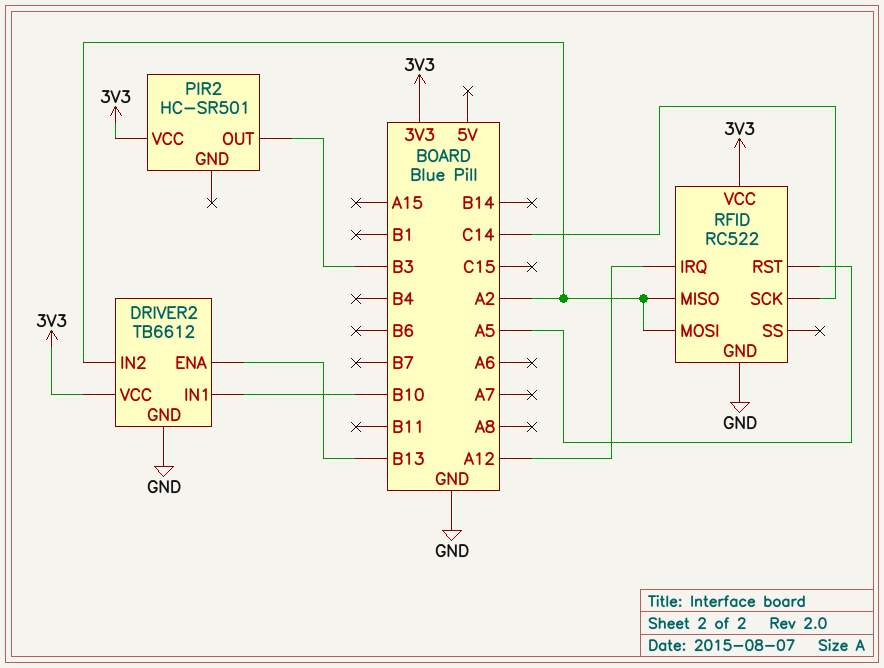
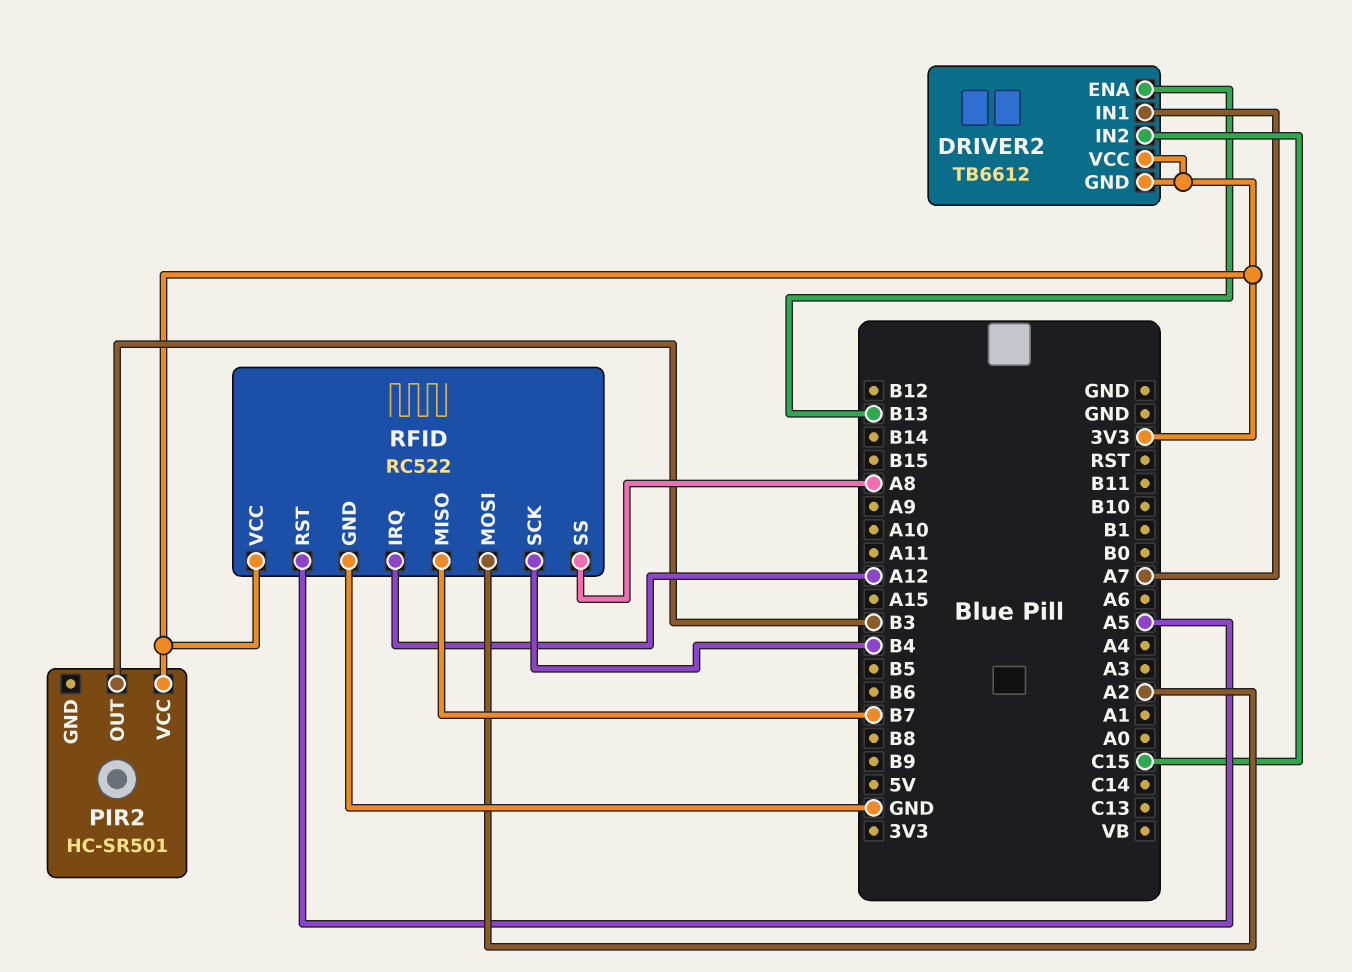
DRIVER2 pin GND: GND -> 3V3
DRIVER2 pin IN1: B10 -> A7
DRIVER2 pin IN2: A2 -> C15
RFID pin MISO: A2 -> B7
RFID pin SCK: C14 -> B4
RFID pin SS: none -> A8

